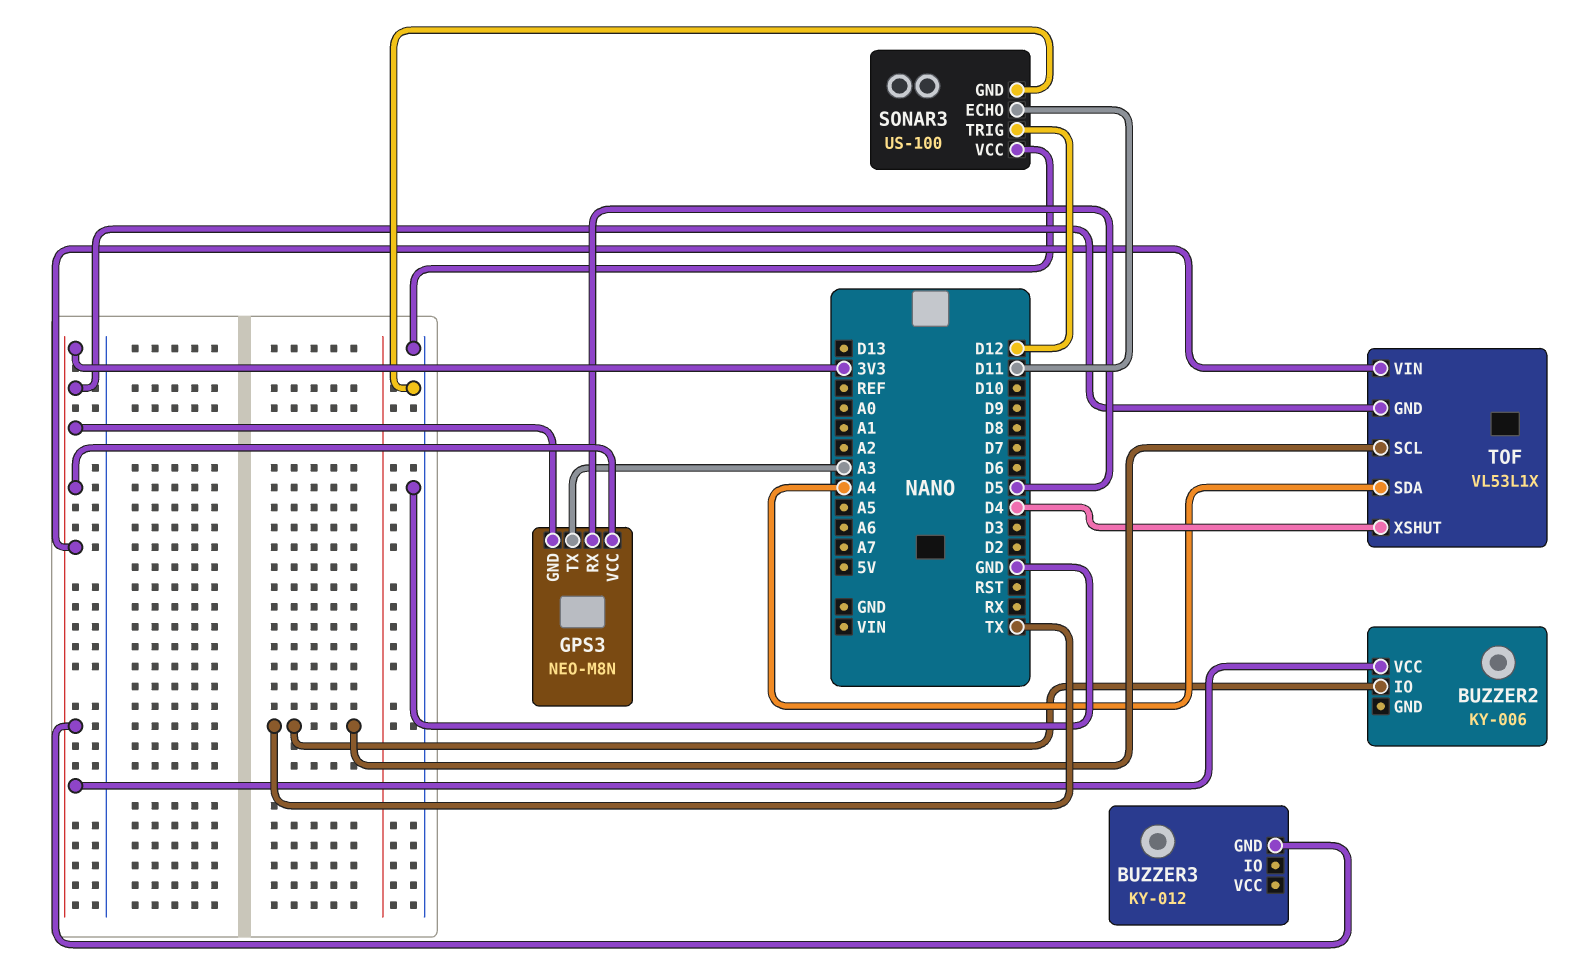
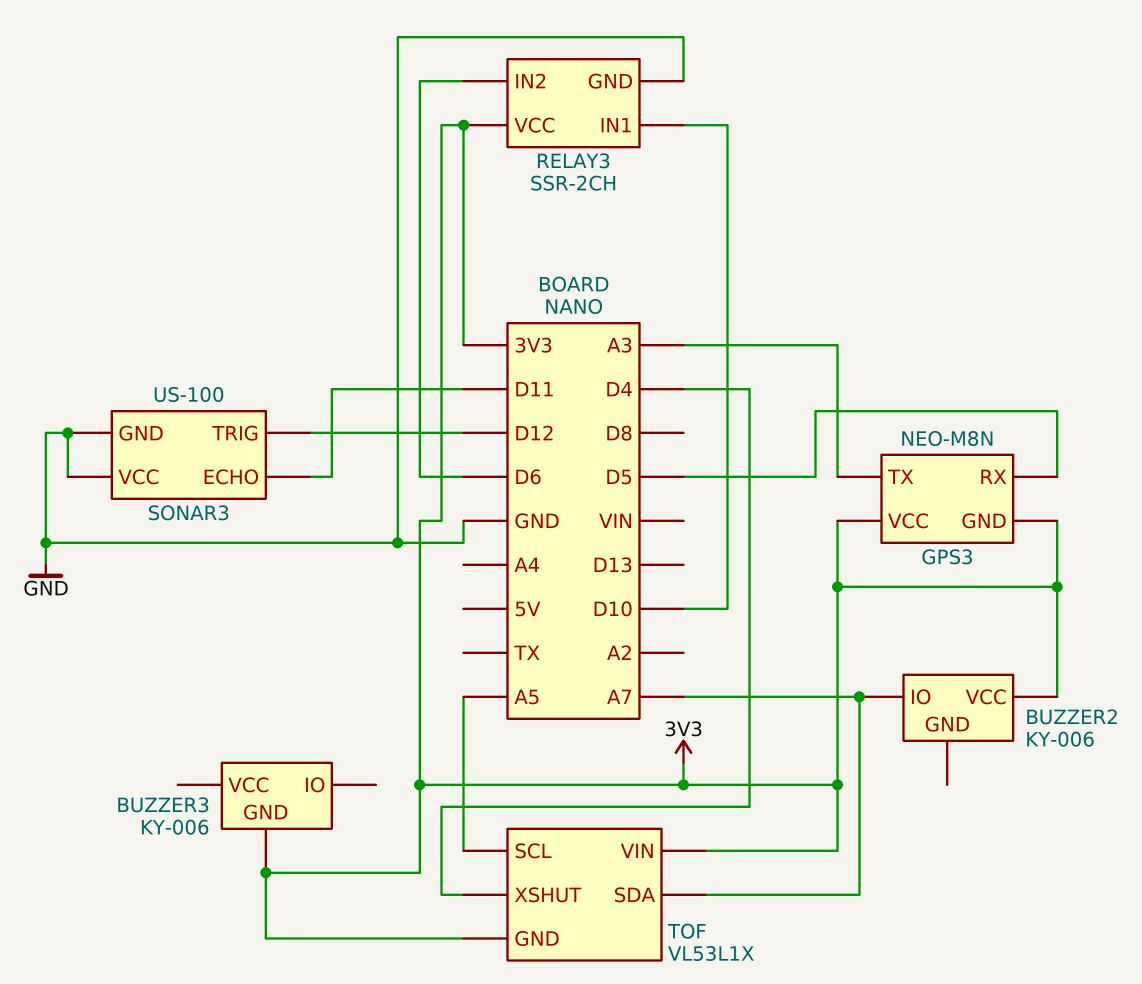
BUZZER2 pin IO: TX -> A7
BUZZER3: KY-012 -> KY-006
RELAY3: none -> SSR-2CH
RELAY3 pin GND: none -> GND
RELAY3 pin IN1: none -> D10
RELAY3 pin IN2: none -> D6
RELAY3 pin VCC: none -> 3V3
TOF pin SCL: TX -> A5
TOF pin SDA: A4 -> A7

